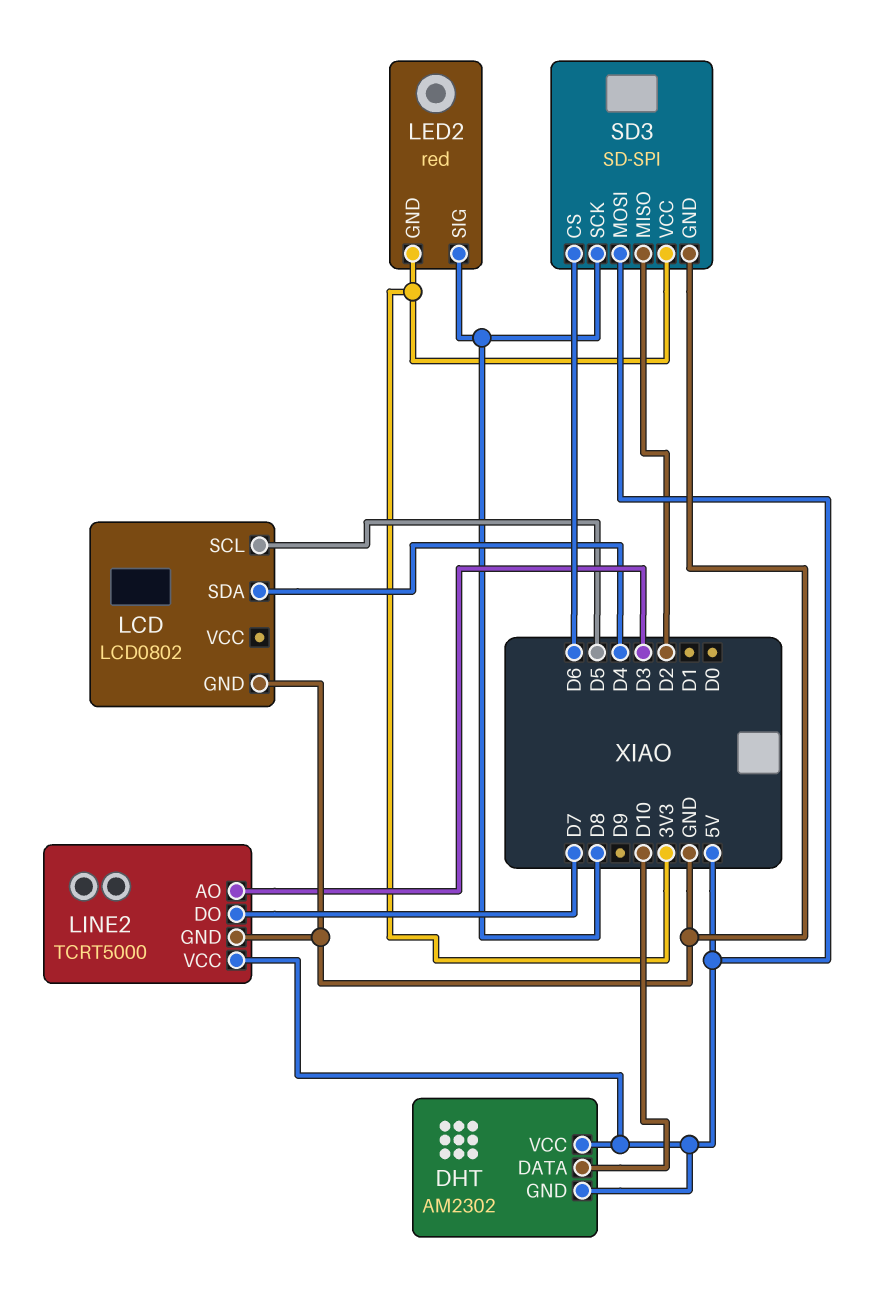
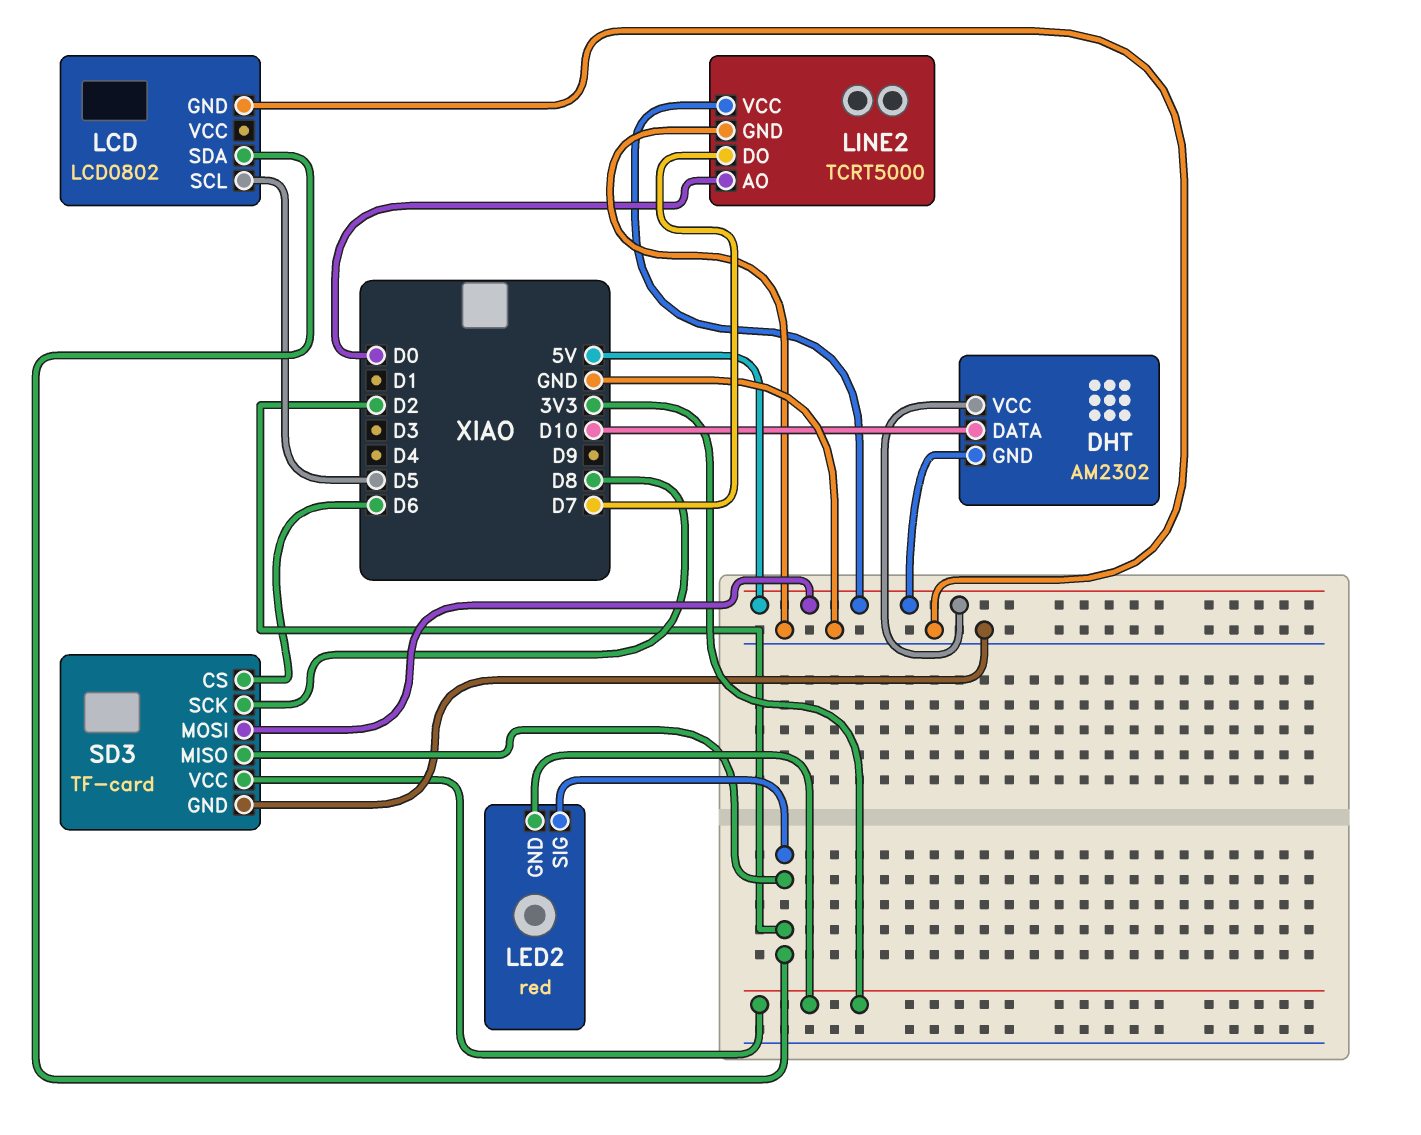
LCD pin SDA: D4 -> D2
LED2 pin SIG: D8 -> D2
LINE2 pin AO: D3 -> D0
SD3: SD-SPI -> TF-card

